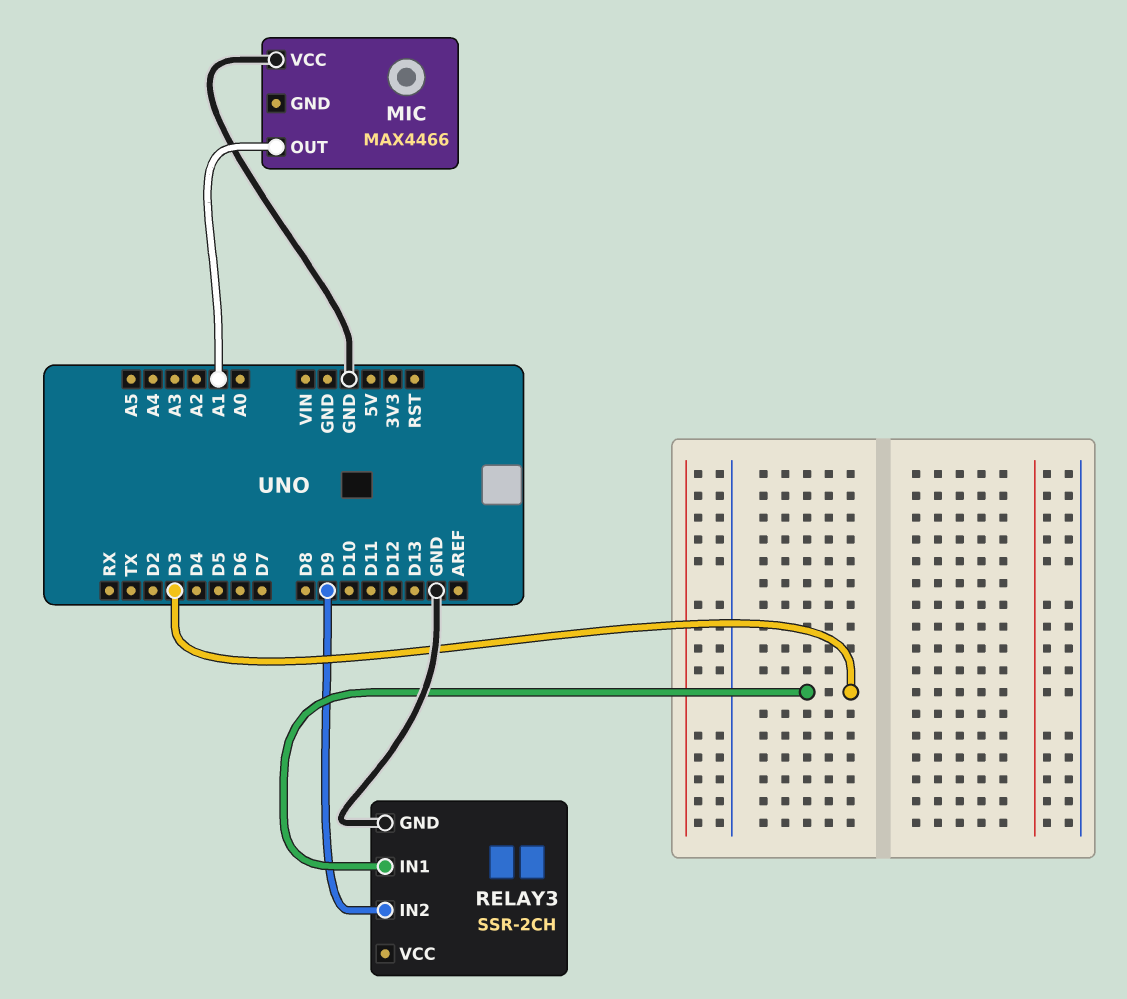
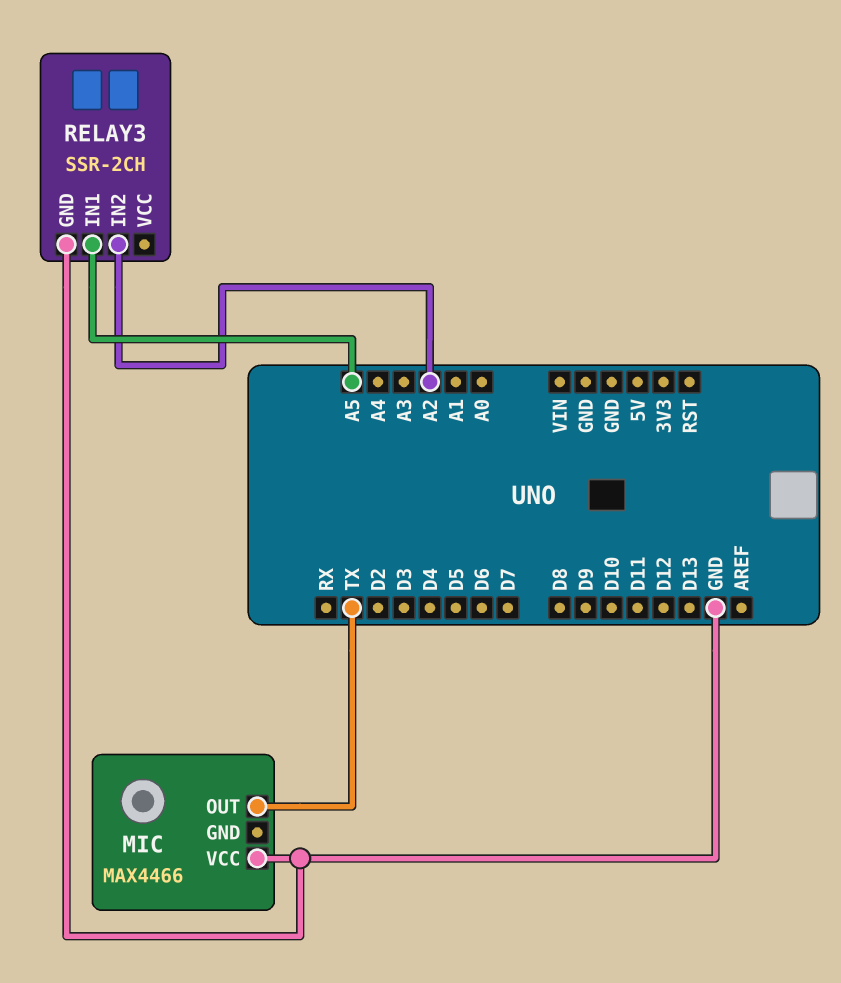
MIC pin OUT: A1 -> TX
RELAY3 pin IN1: D3 -> A5
RELAY3 pin IN2: D9 -> A2

